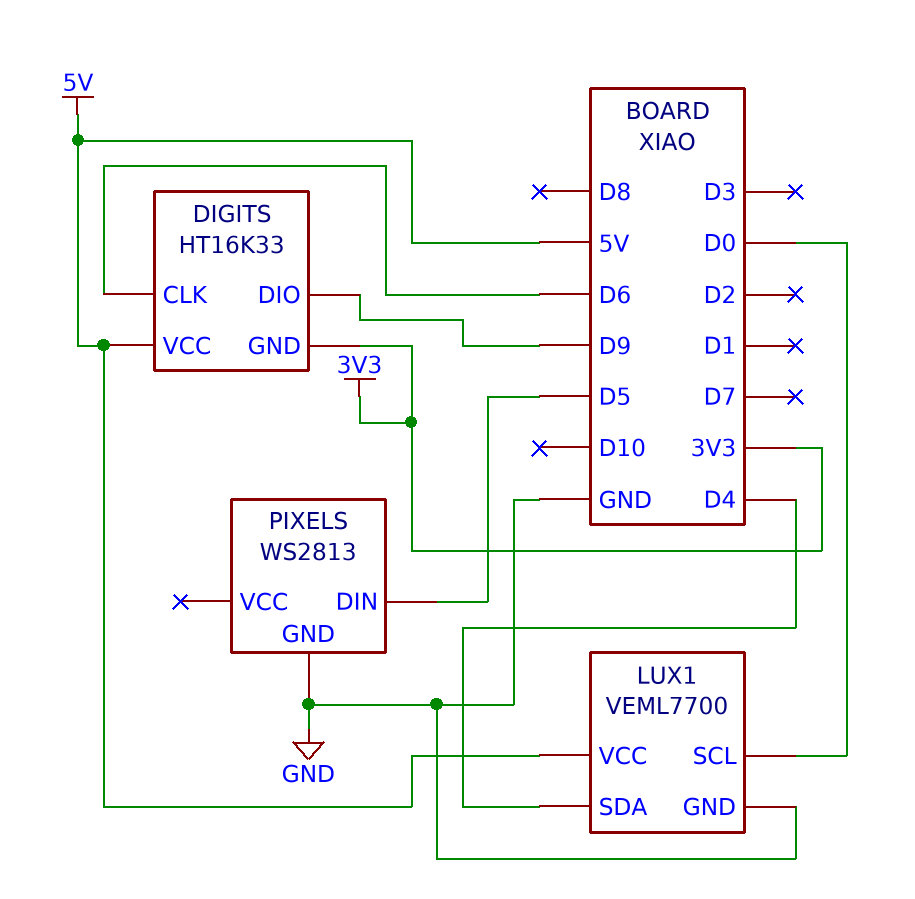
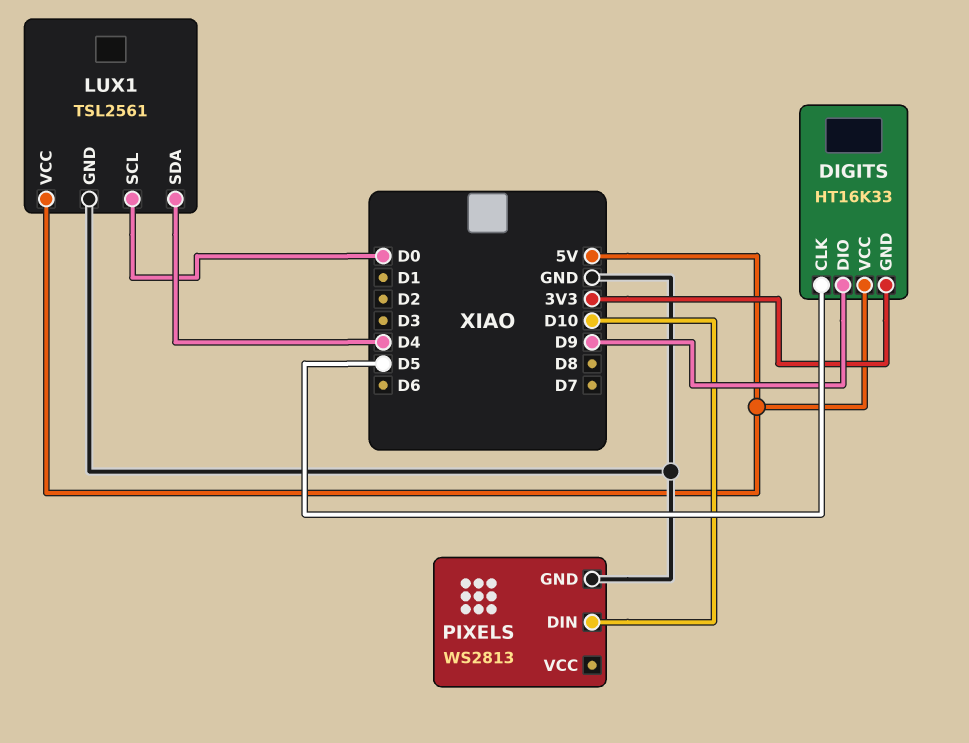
DIGITS pin CLK: D6 -> D5
LUX1: VEML7700 -> TSL2561
PIXELS pin DIN: D5 -> D10

